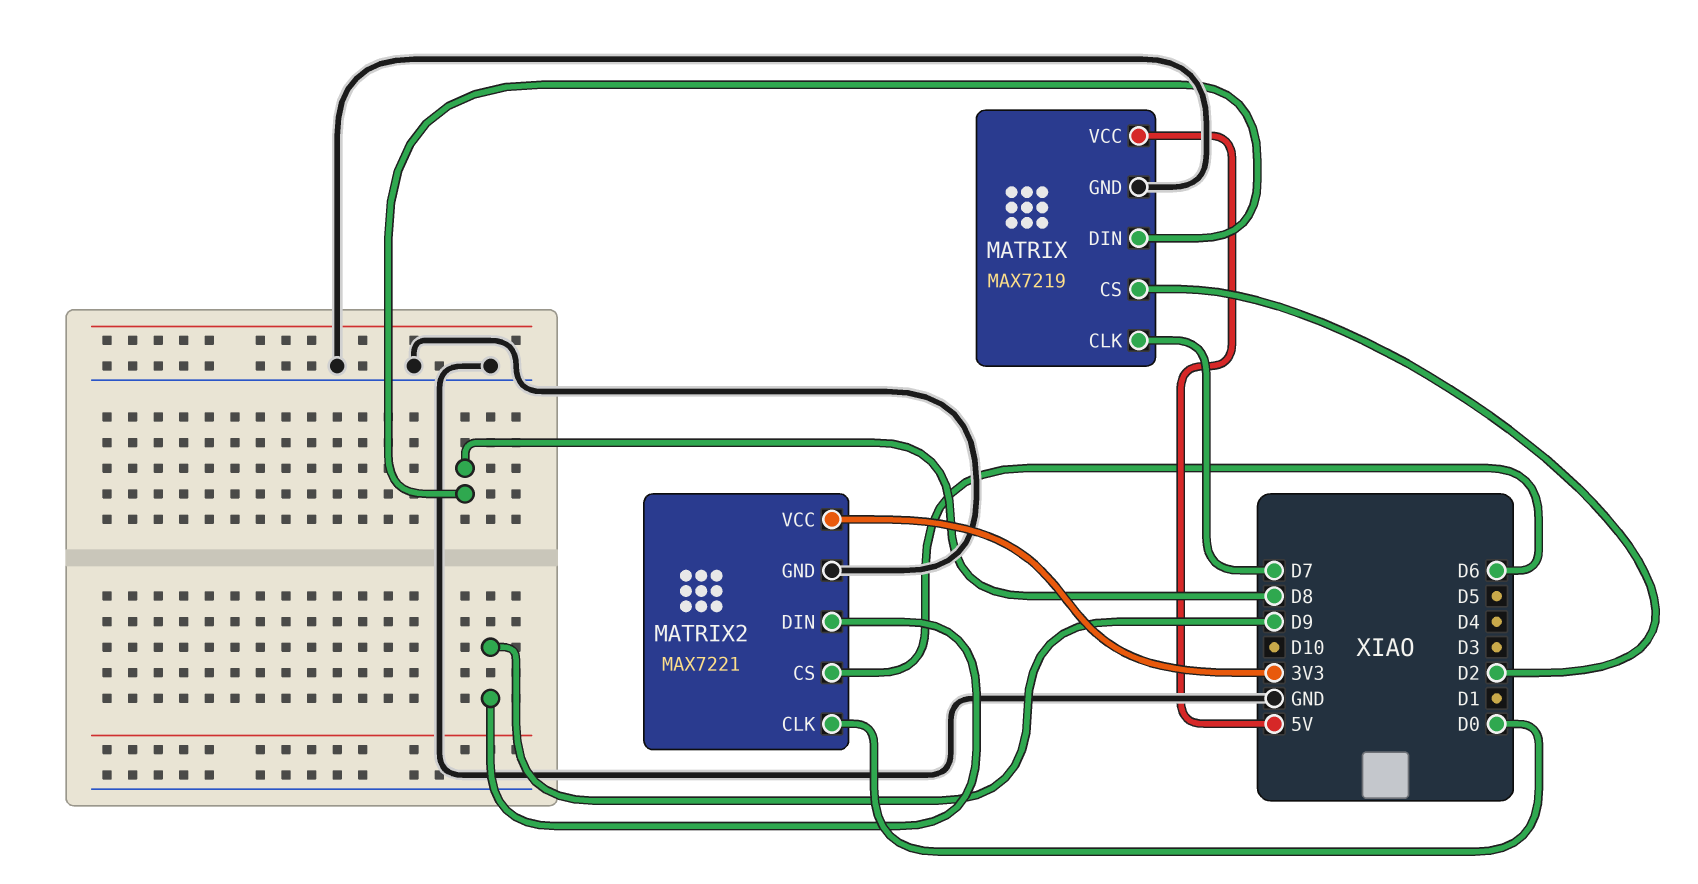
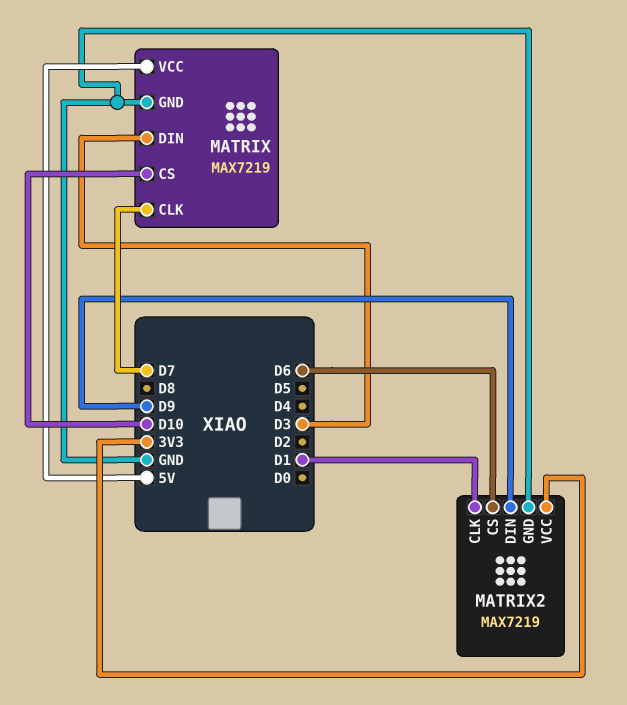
MATRIX pin CS: D2 -> D10
MATRIX pin DIN: D8 -> D3
MATRIX2: MAX7221 -> MAX7219
MATRIX2 pin CLK: D0 -> D1

